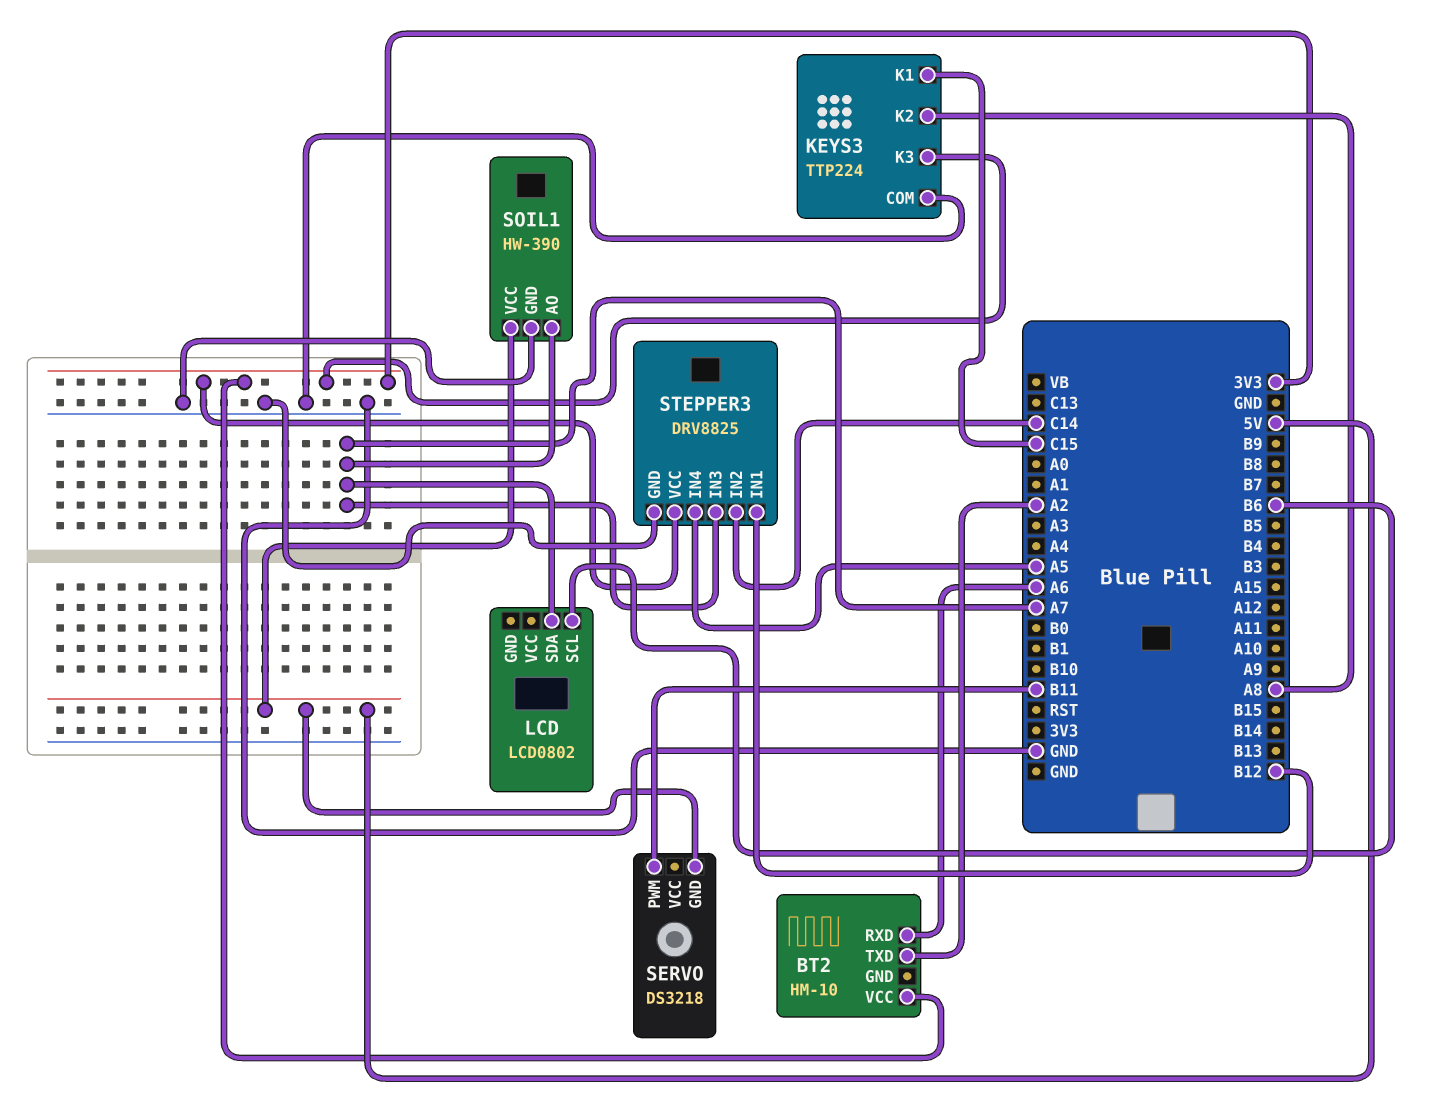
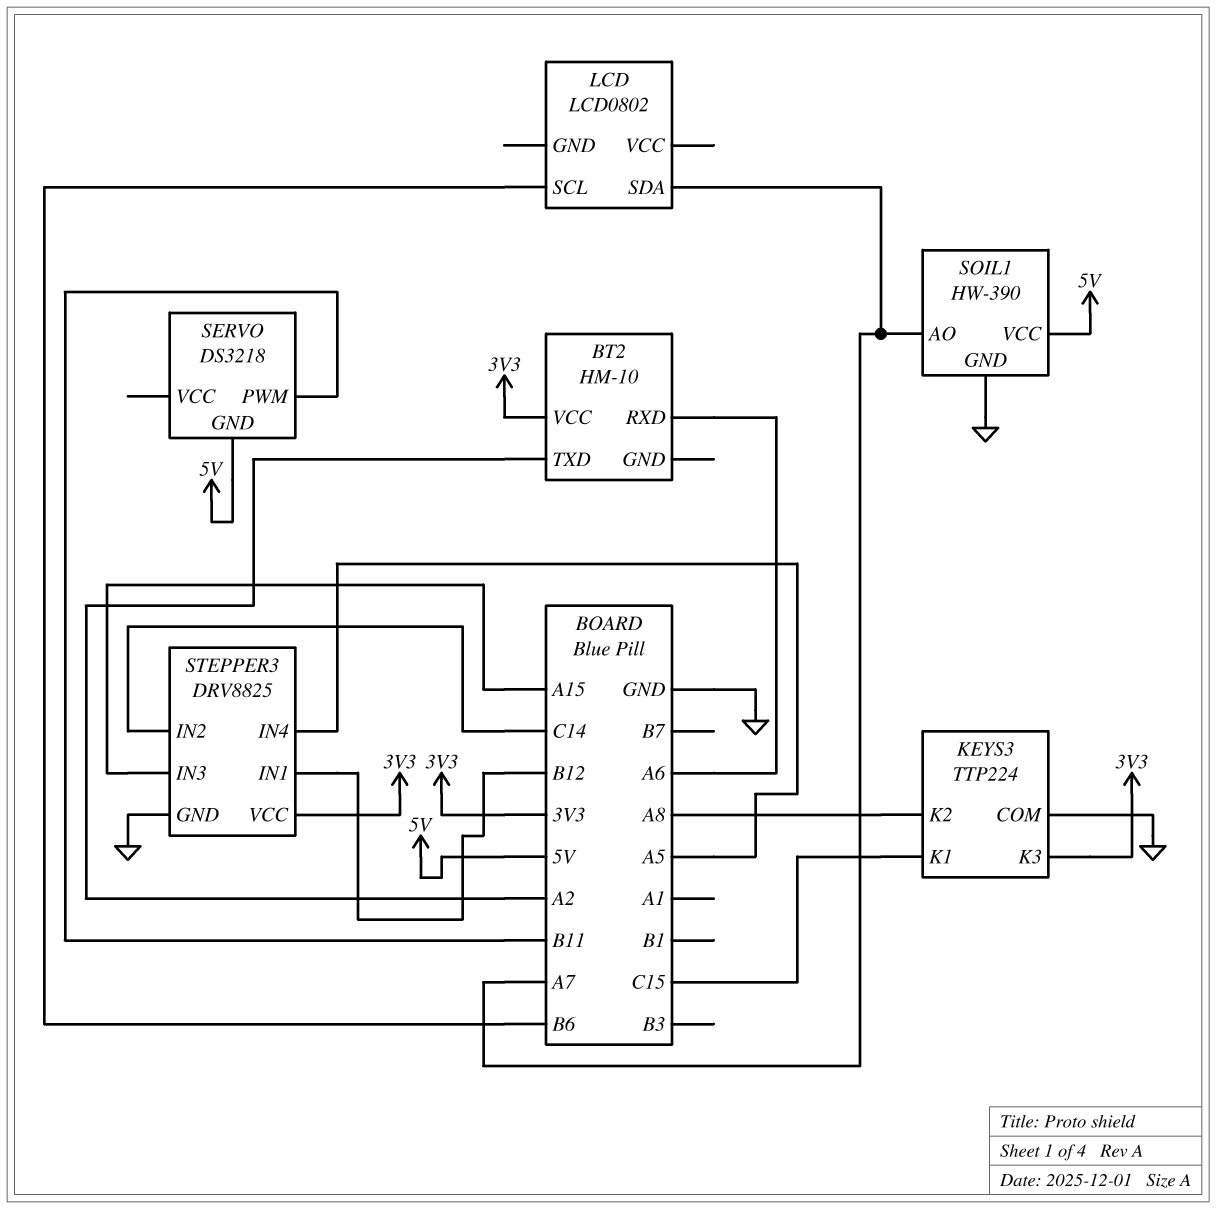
STEPPER3 pin IN3: A7 -> A15

